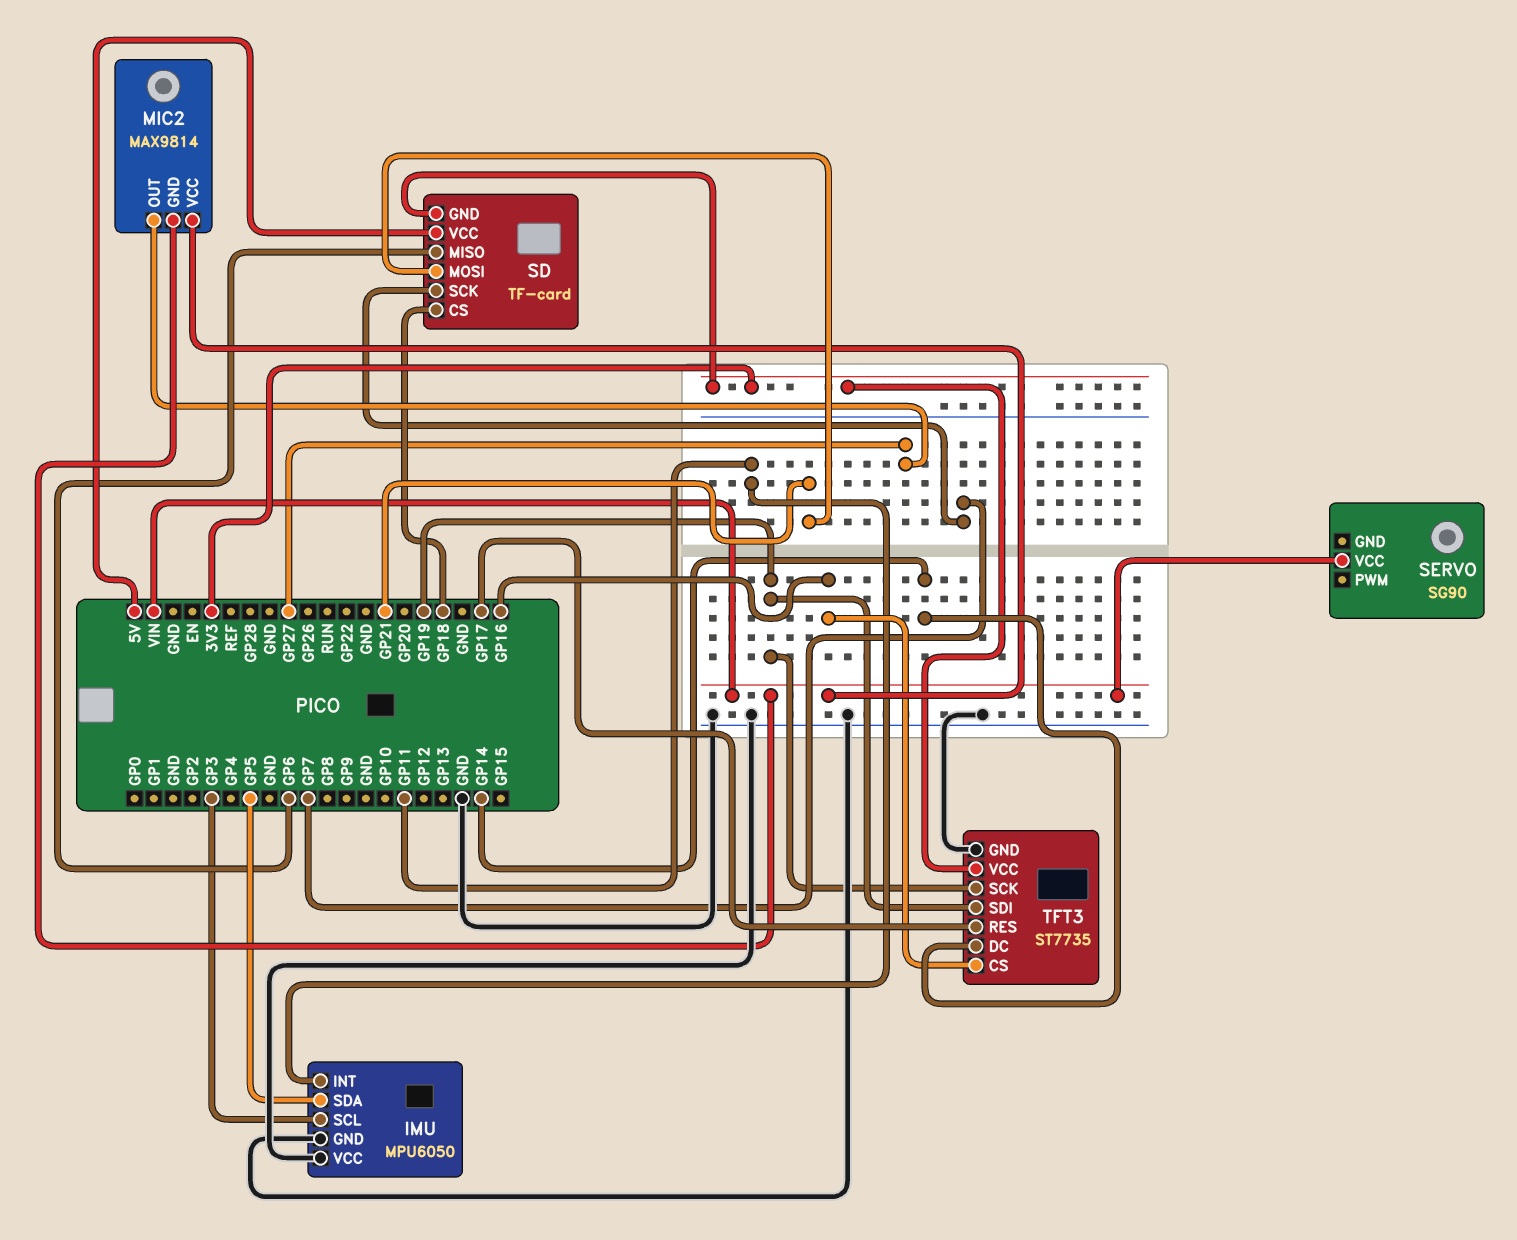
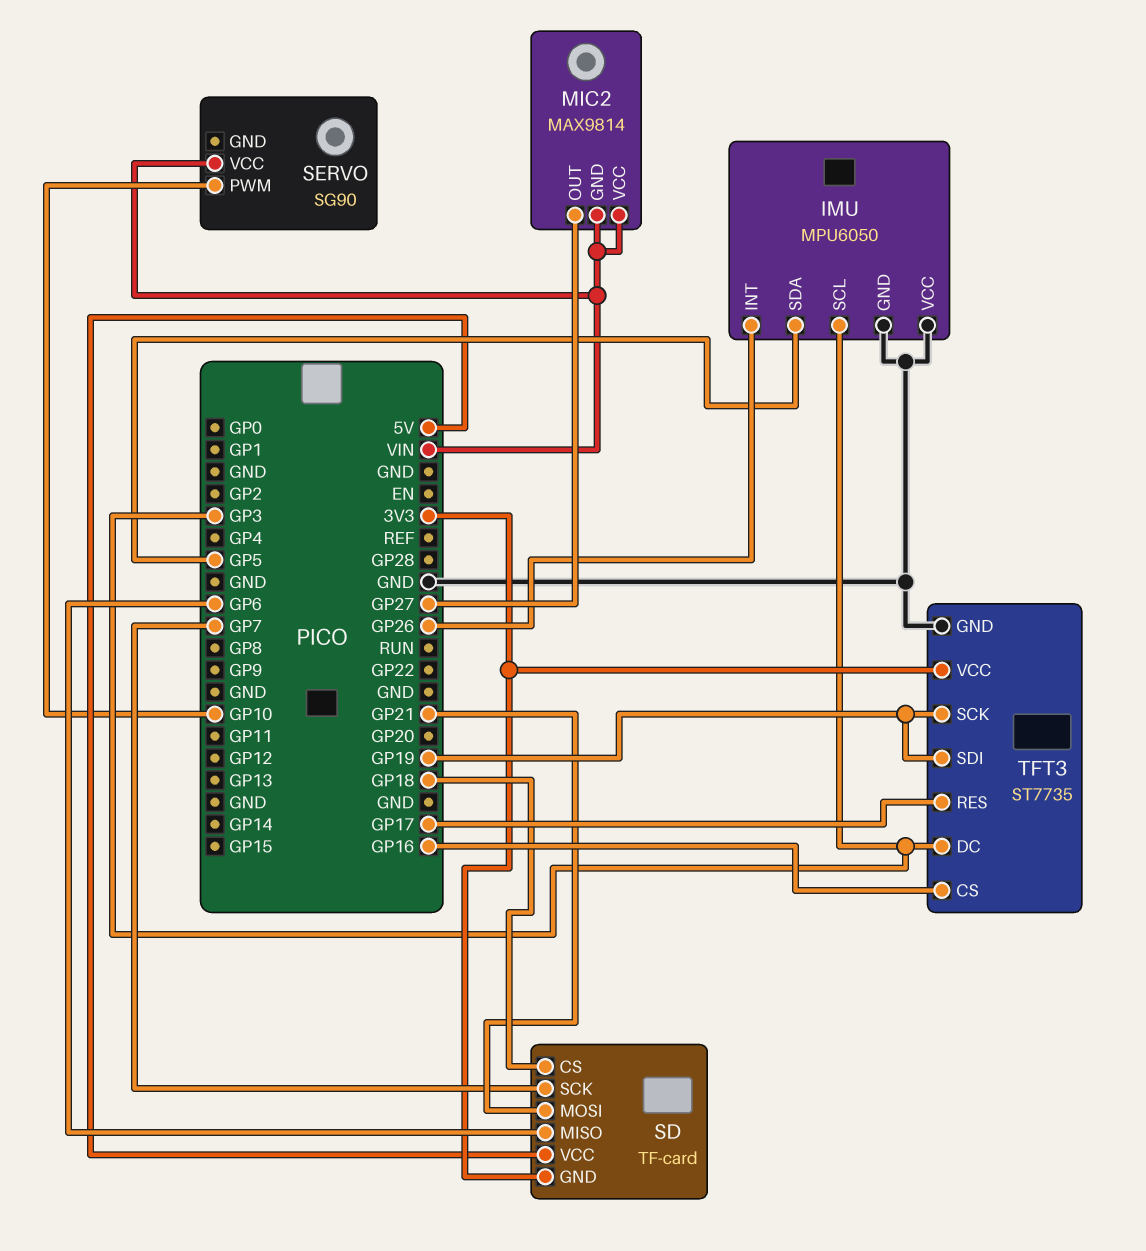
IMU pin INT: GP11 -> GP26
SERVO pin PWM: none -> GP10
TFT3 pin DC: GP14 -> GP3

